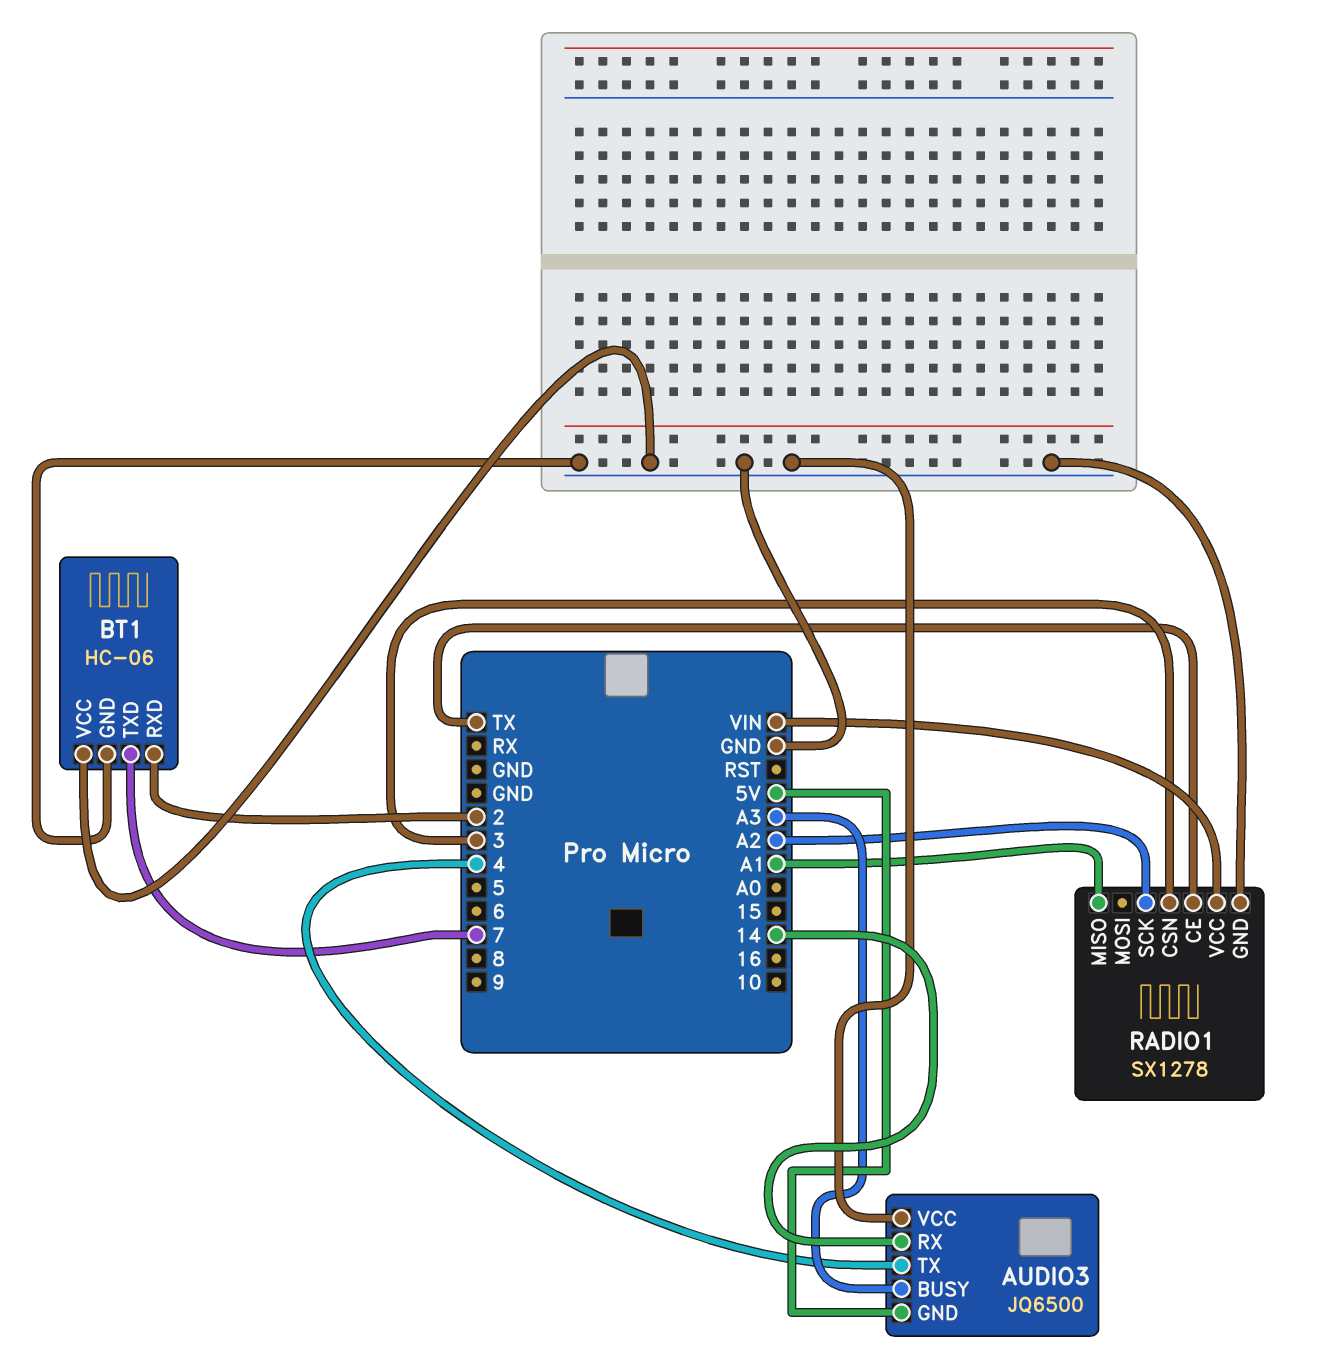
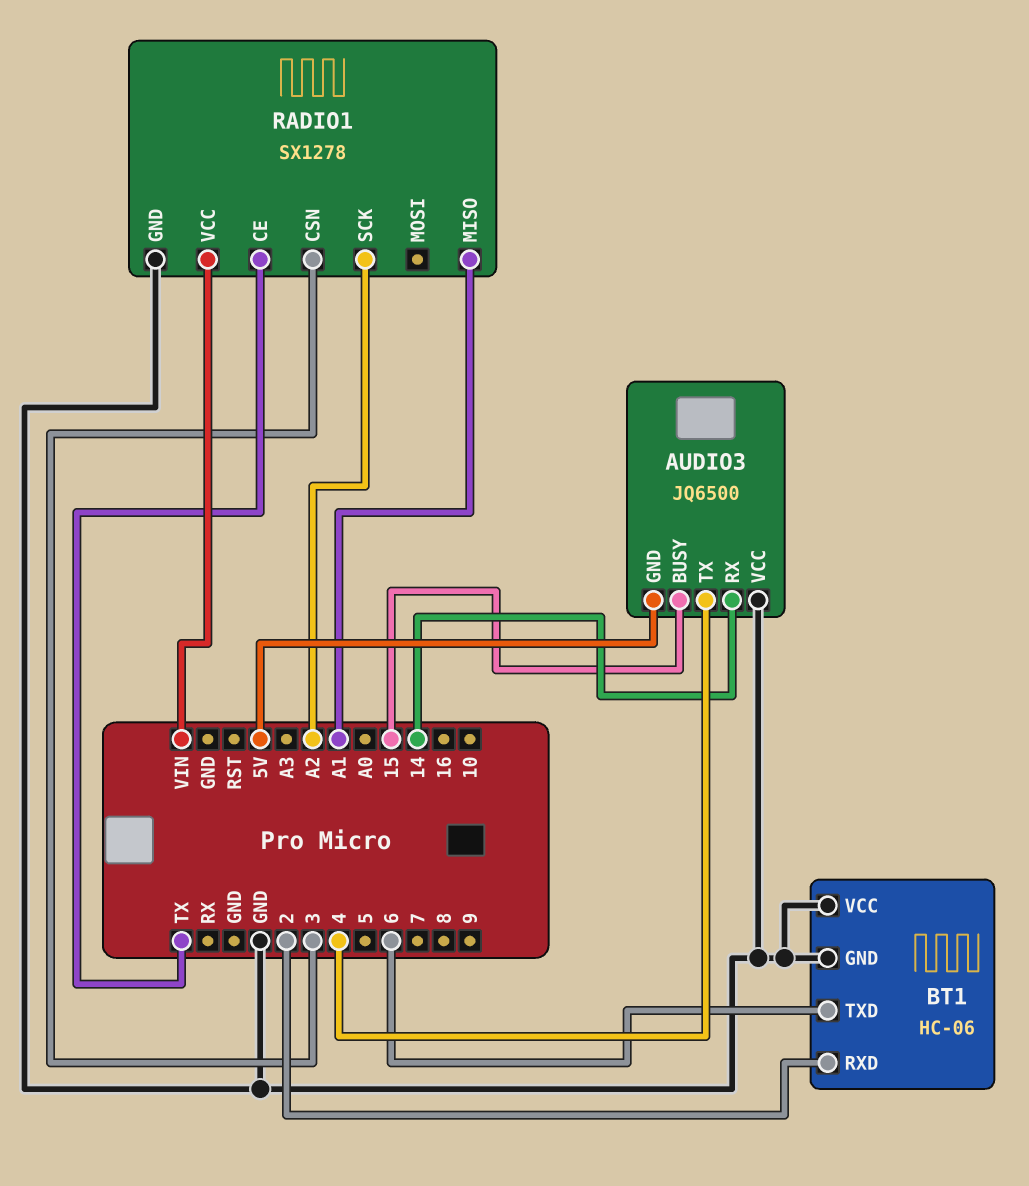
AUDIO3 pin BUSY: A3 -> 15
BT1 pin TXD: 7 -> 6

